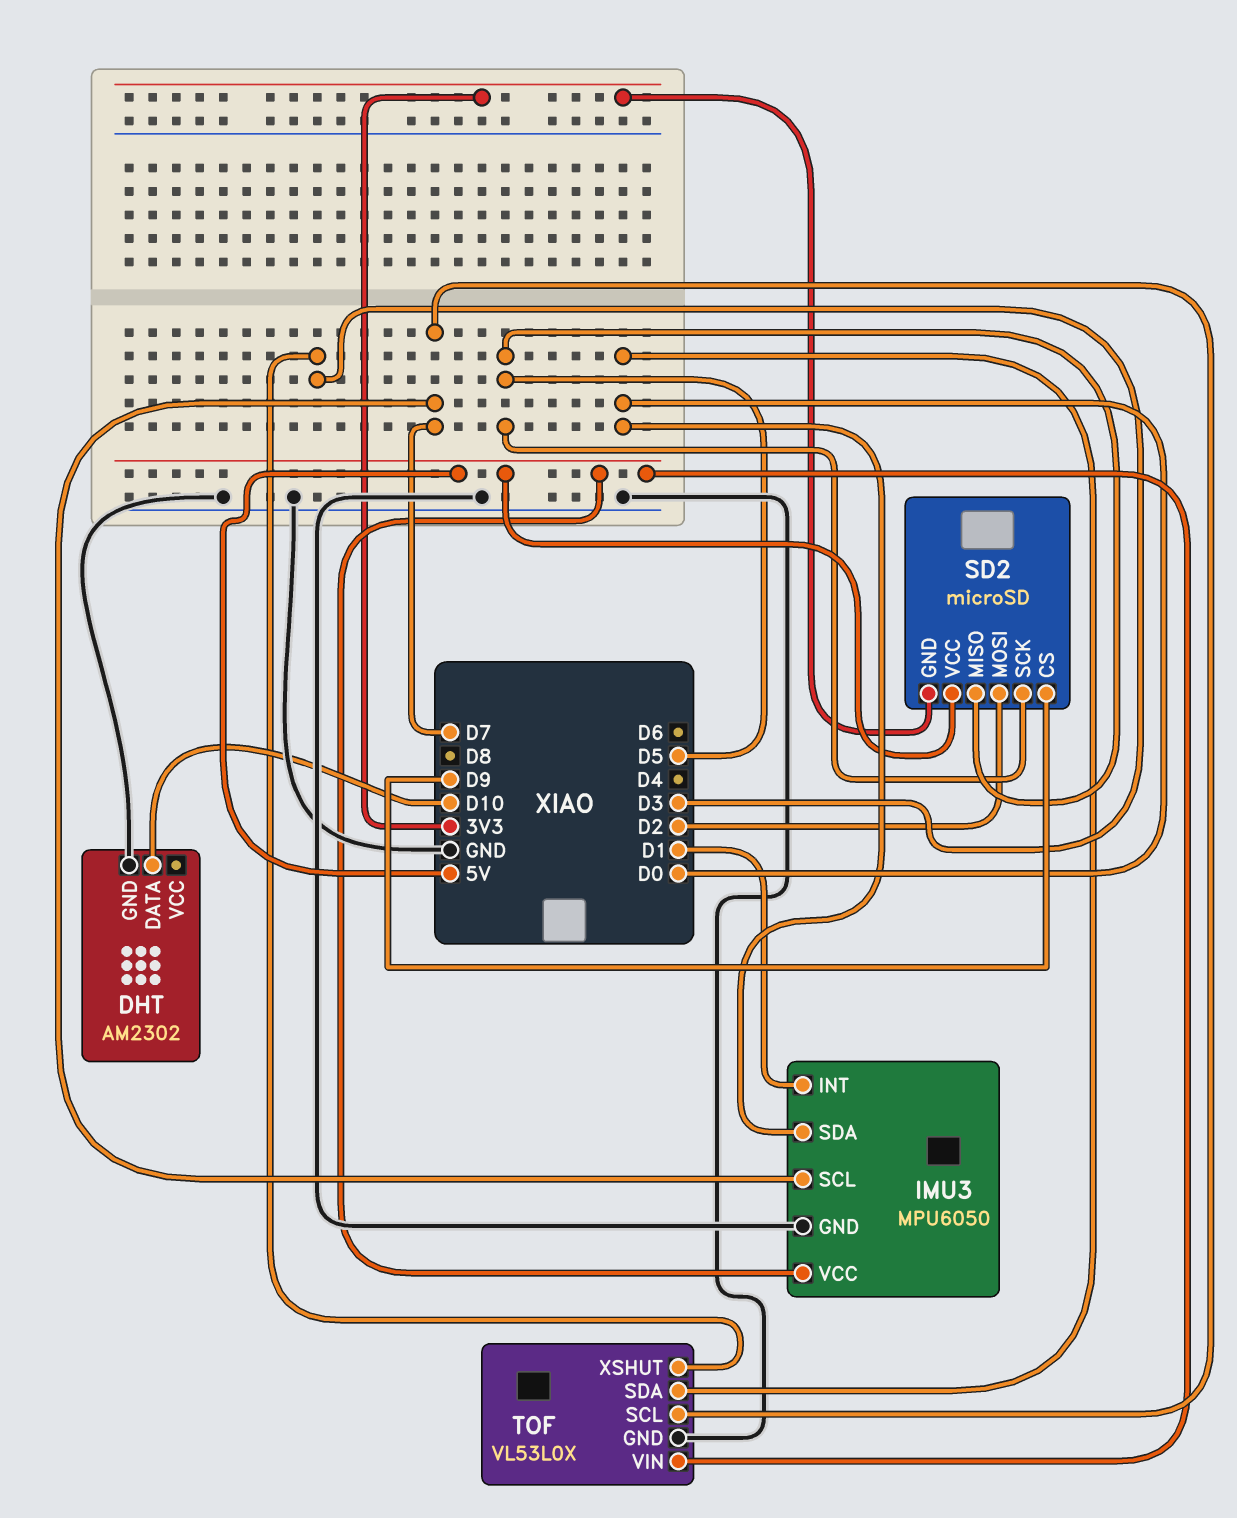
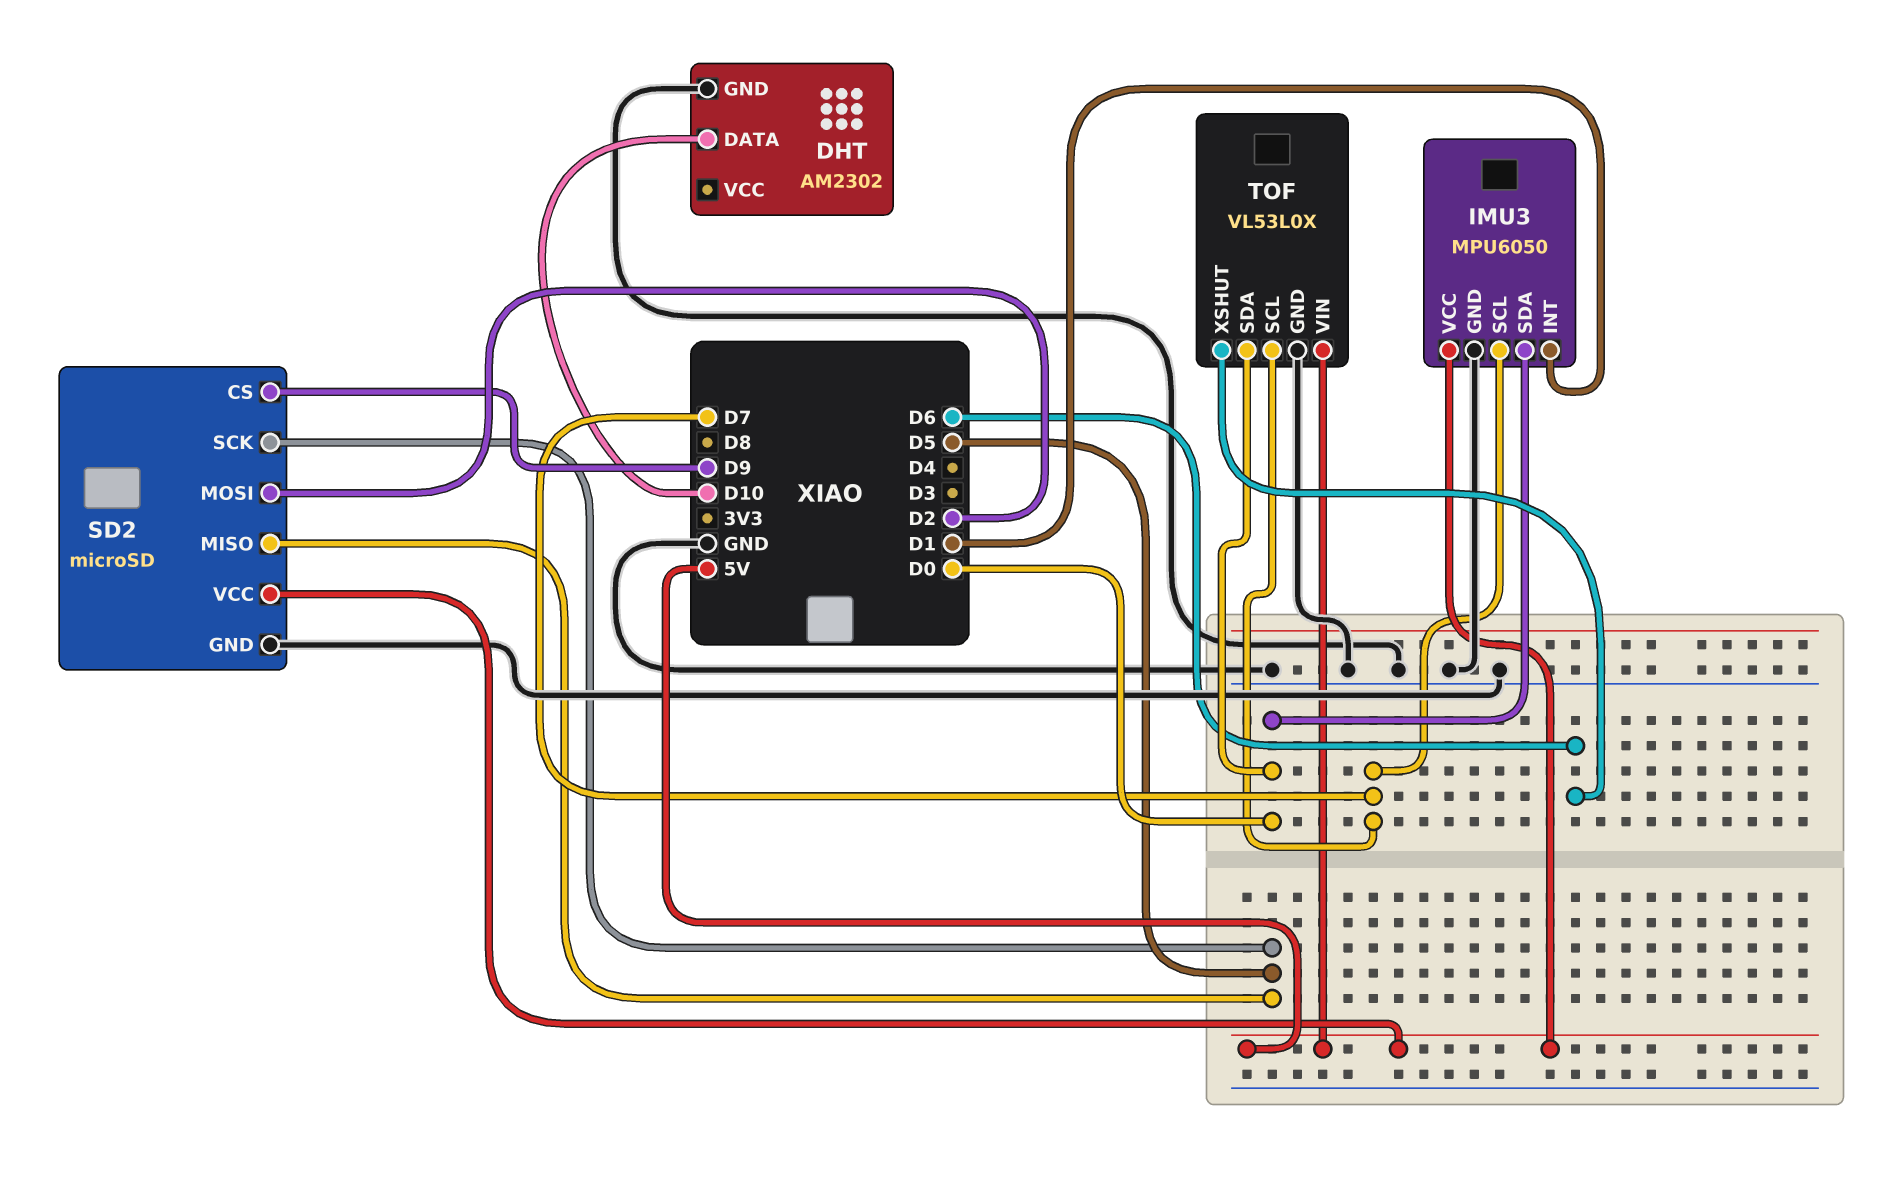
SD2 pin GND: 3V3 -> GND
TOF pin XSHUT: D3 -> D6

